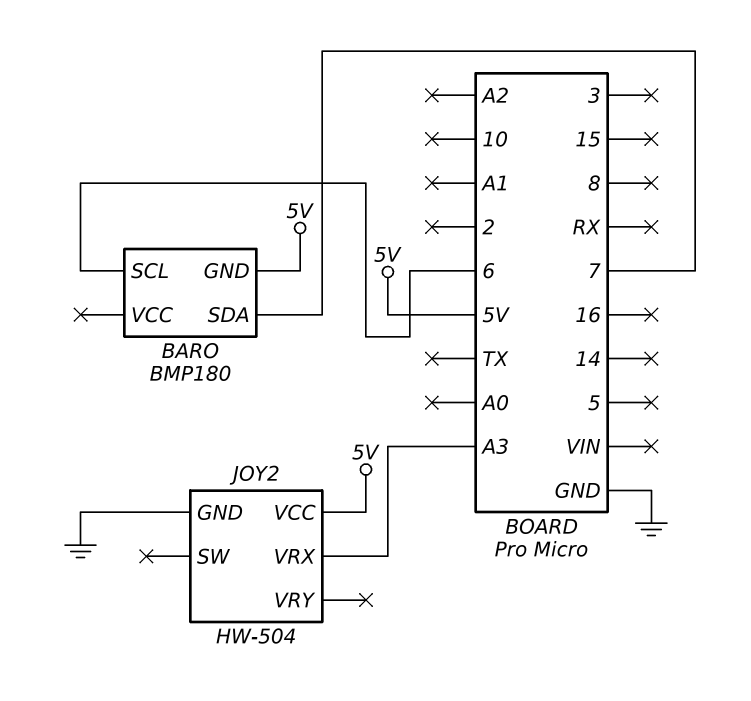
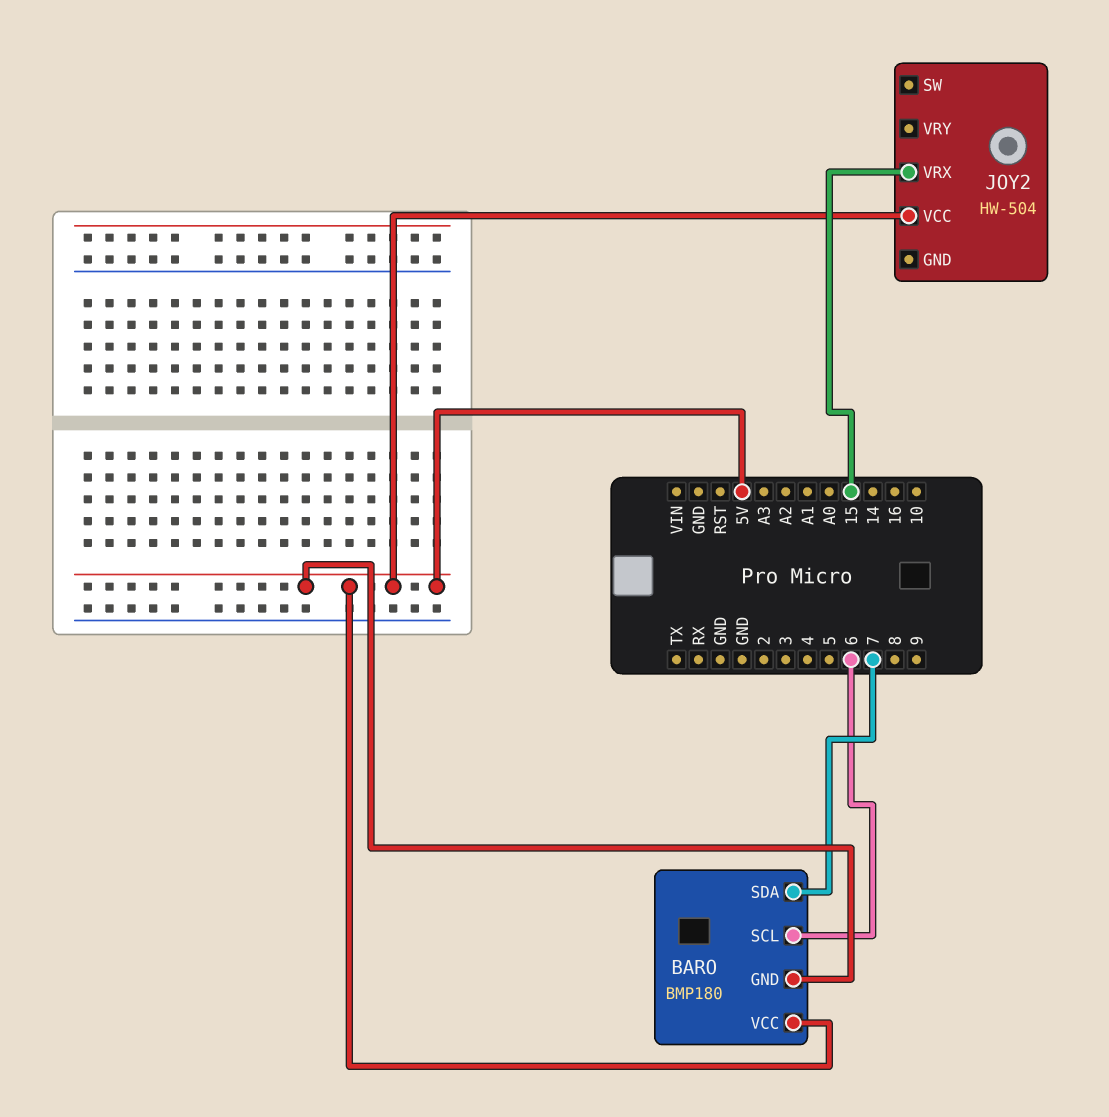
BARO pin VCC: none -> 5V
JOY2 pin GND: GND -> none
JOY2 pin VRX: A3 -> 15

